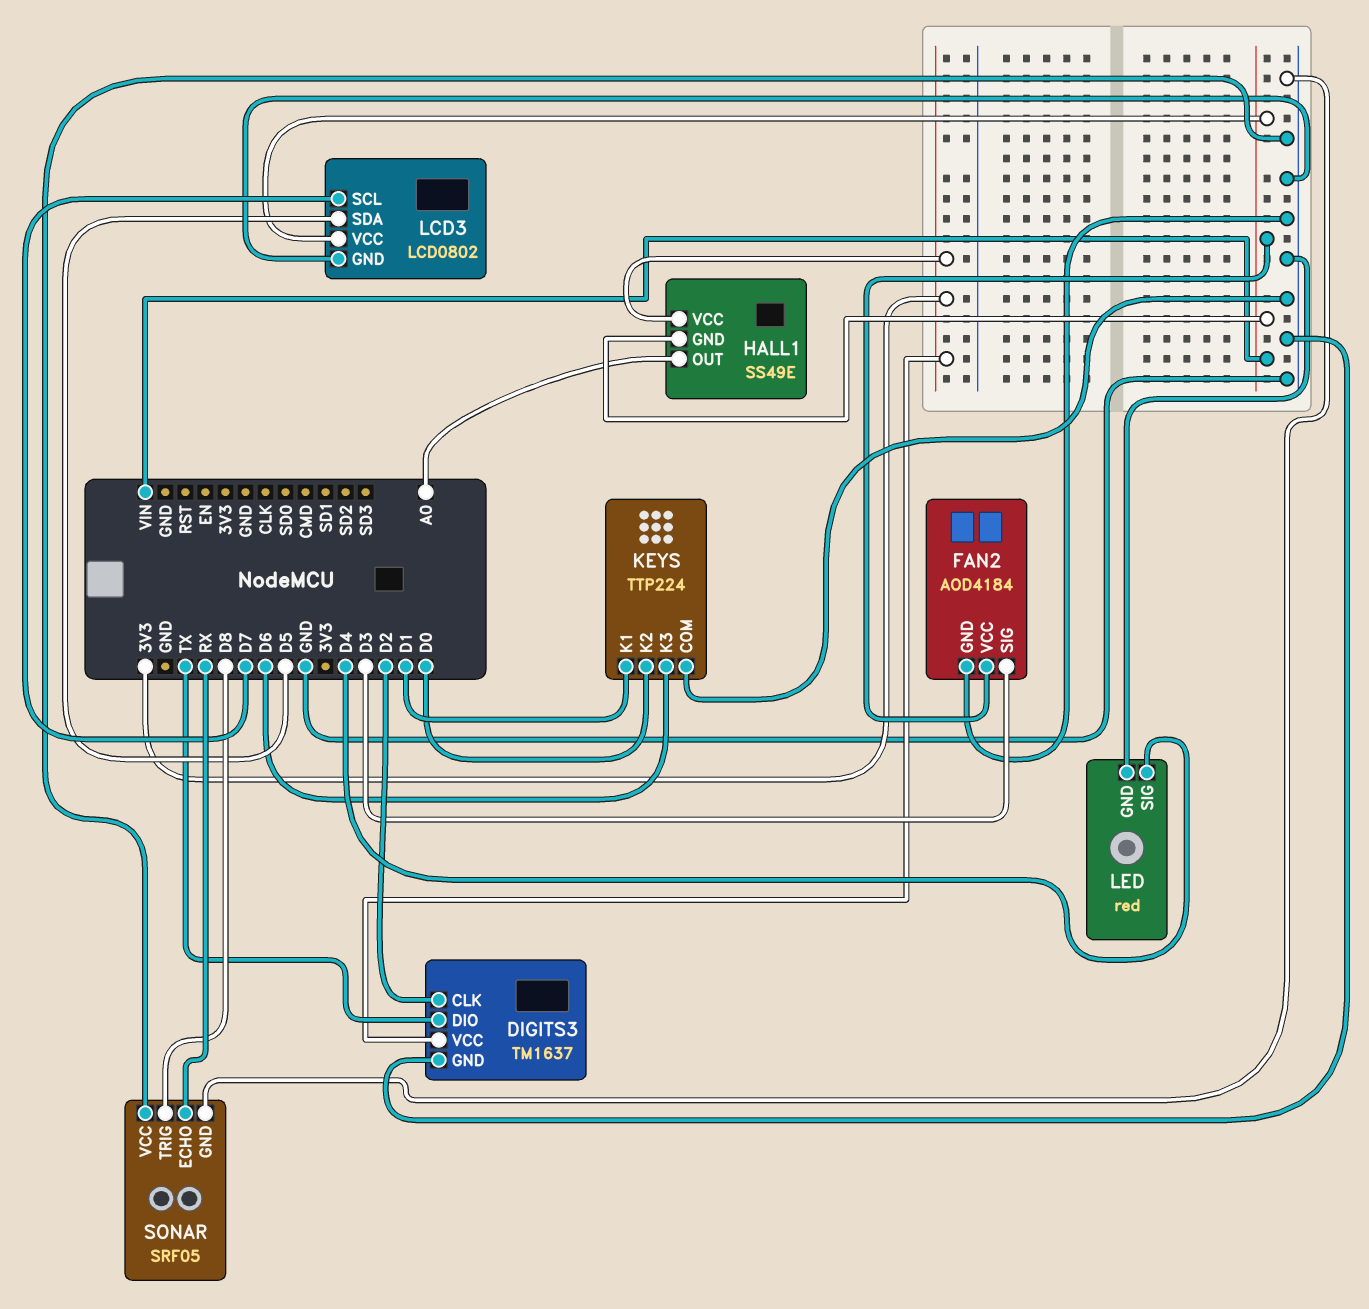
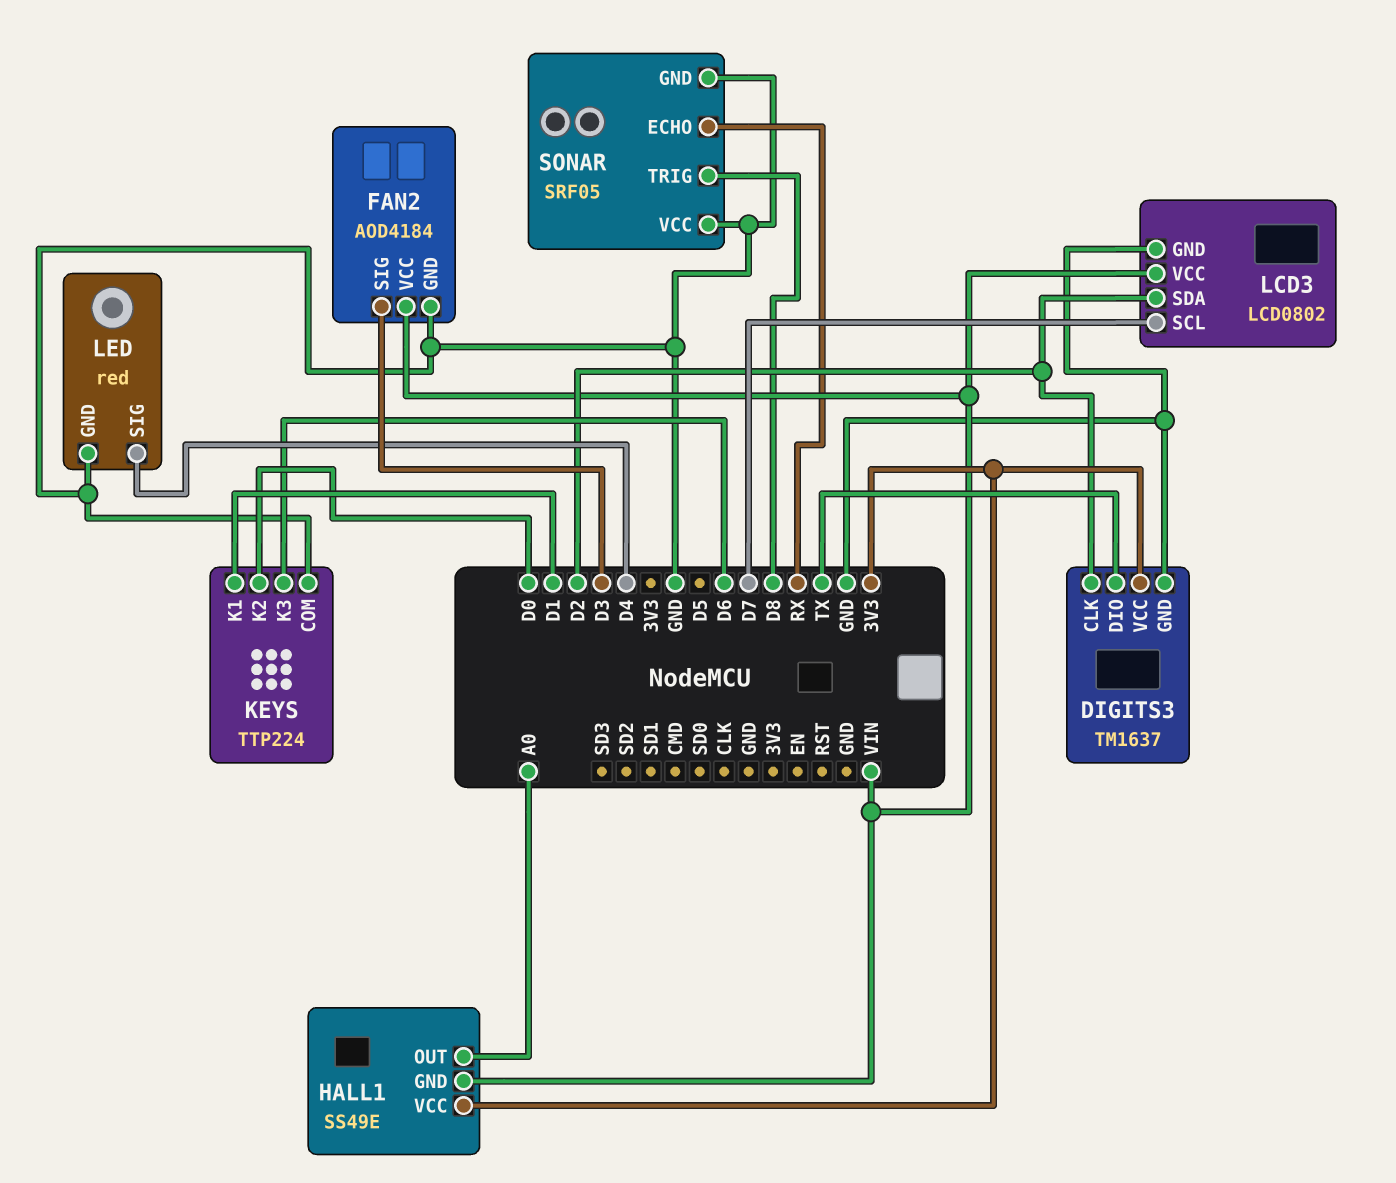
LCD3 pin SDA: D5 -> D2

